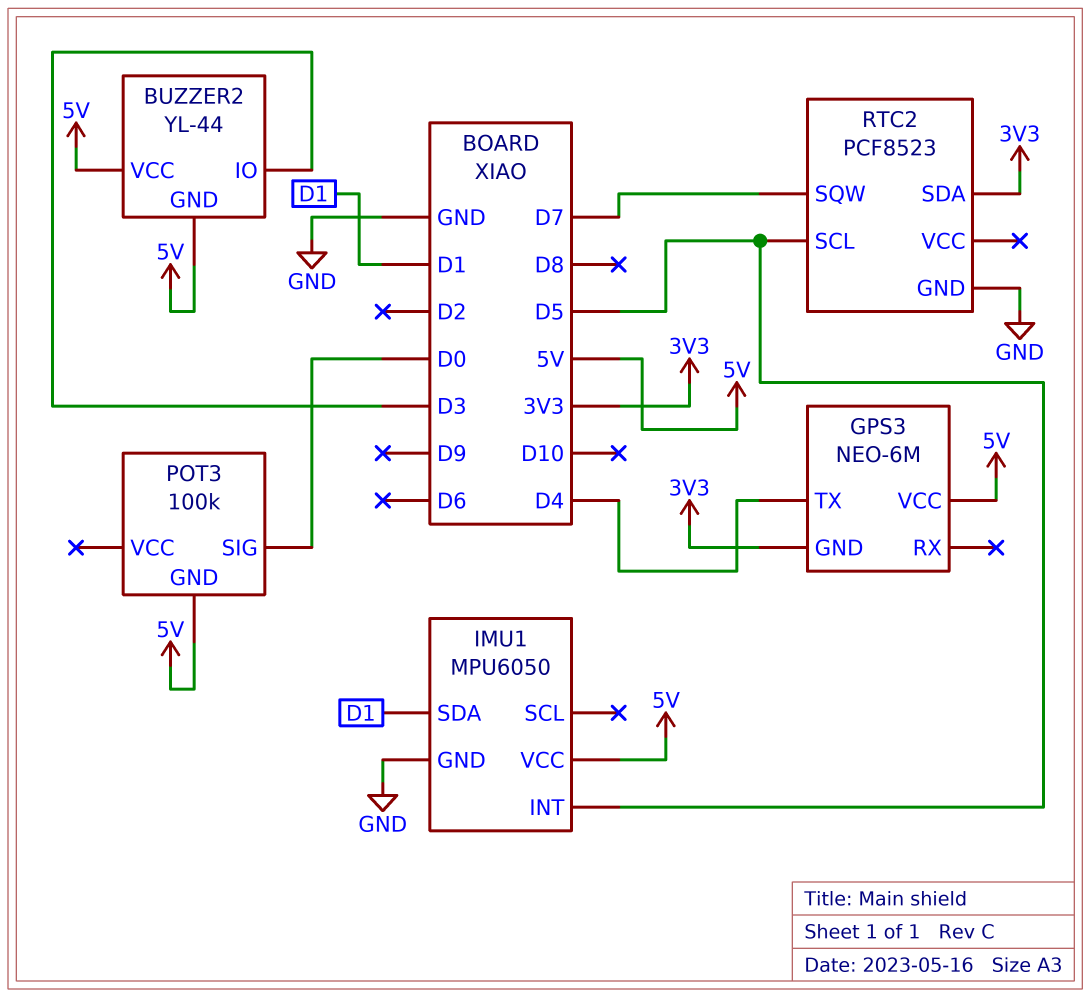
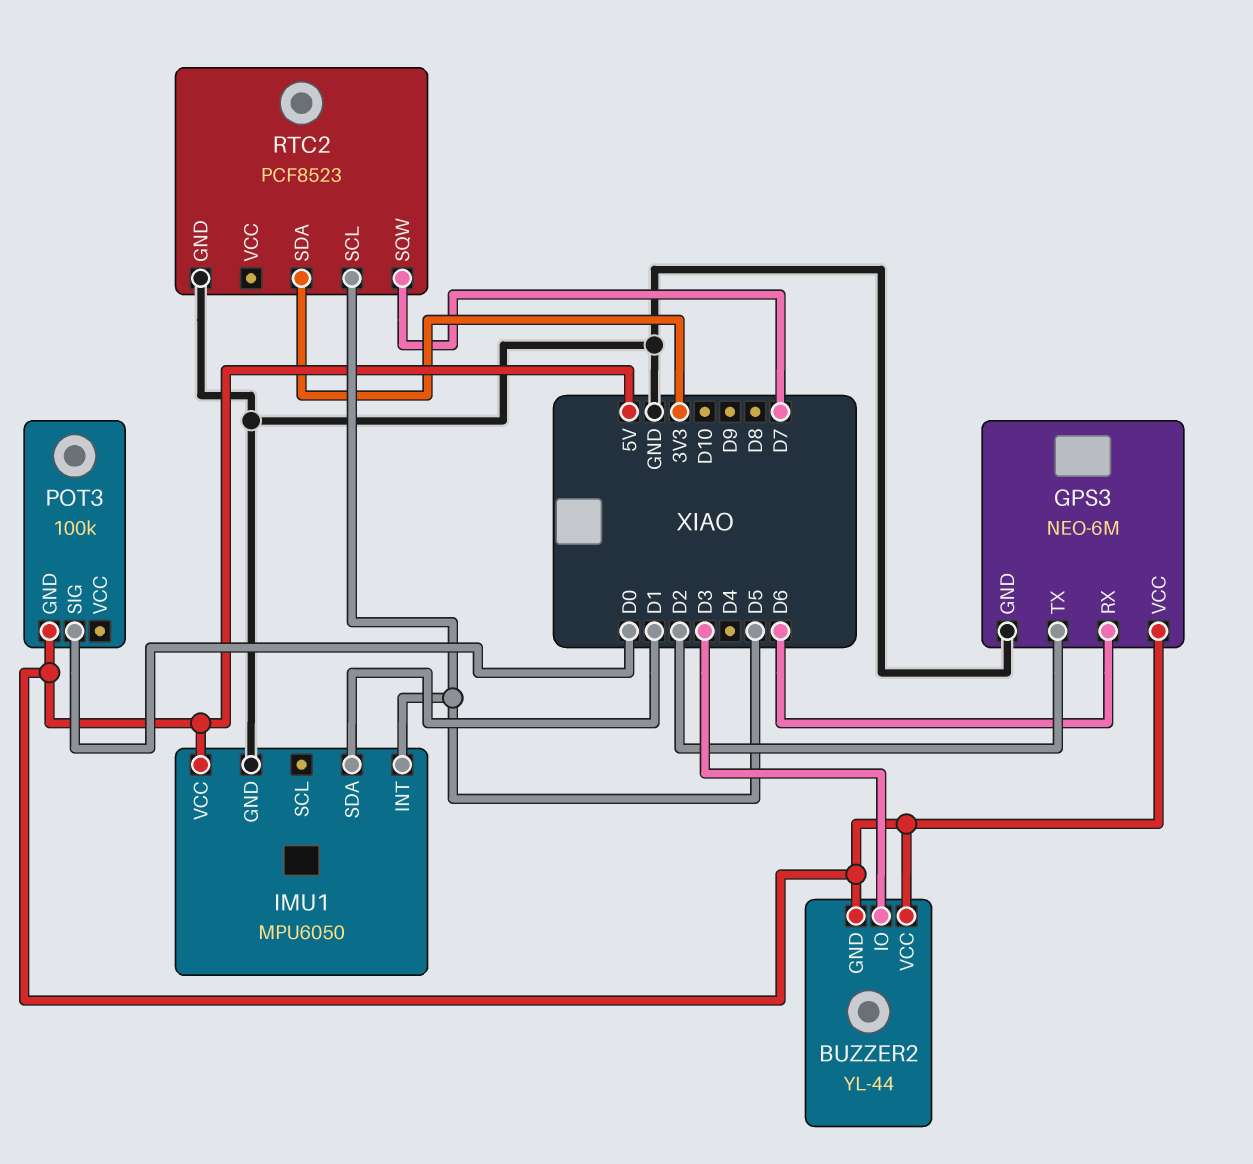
GPS3 pin GND: 3V3 -> GND
GPS3 pin RX: none -> D6
GPS3 pin TX: D4 -> D2

